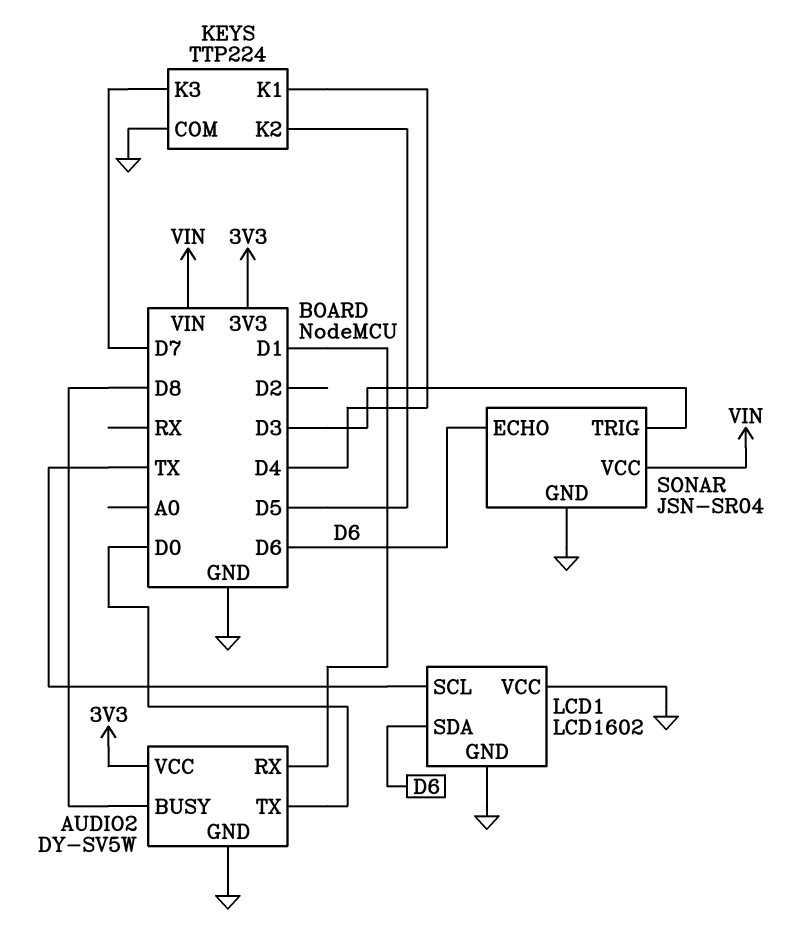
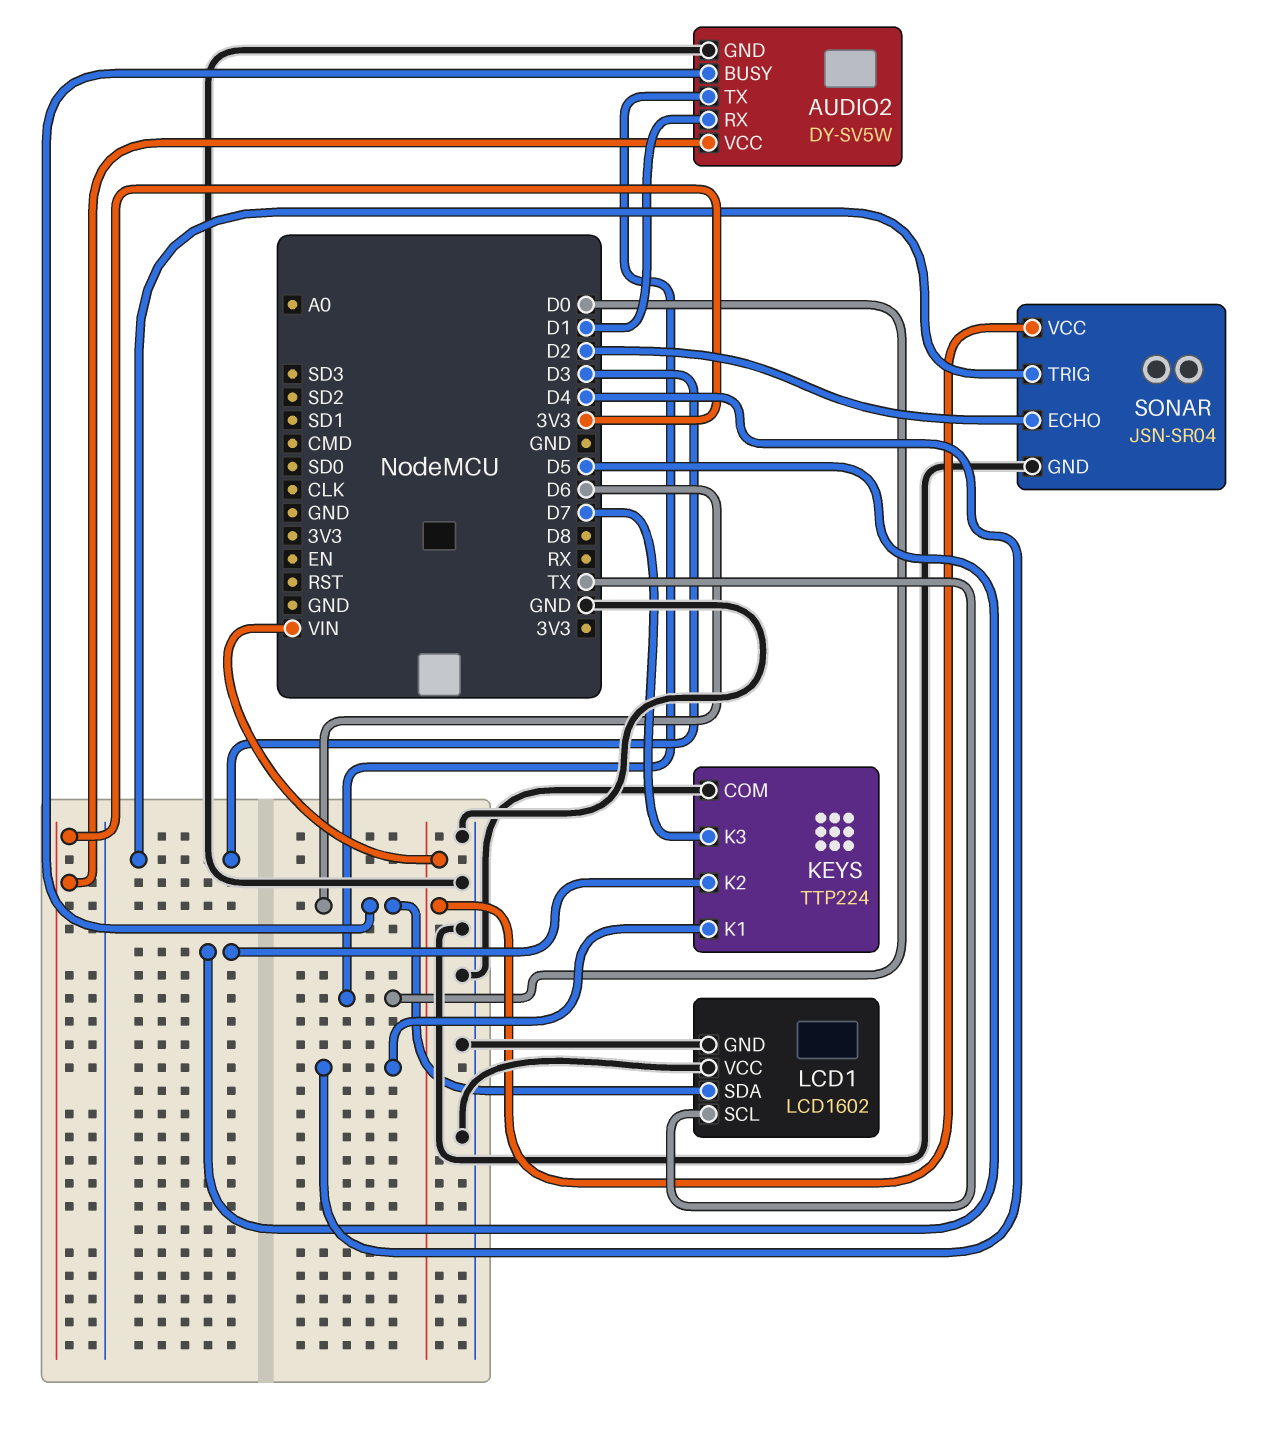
AUDIO2 pin BUSY: D8 -> D6
SONAR pin ECHO: D6 -> D2

